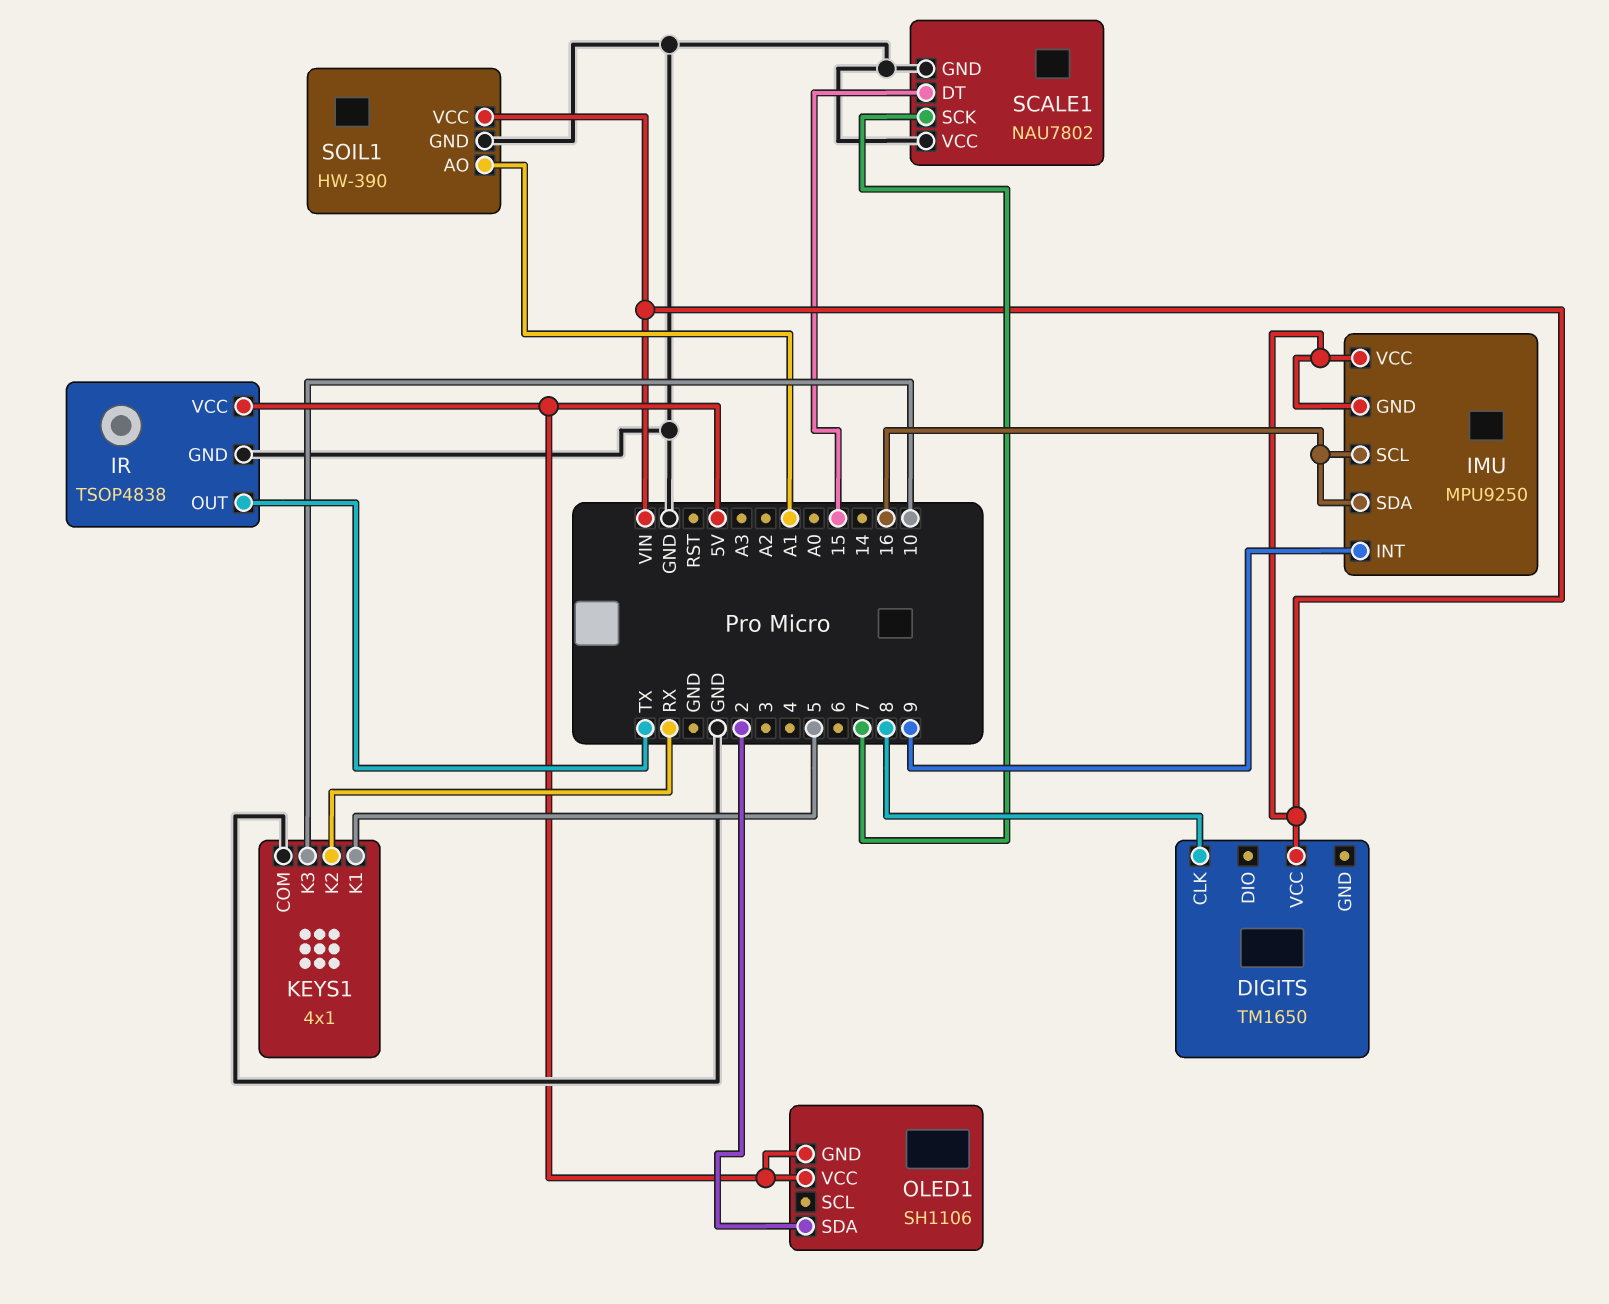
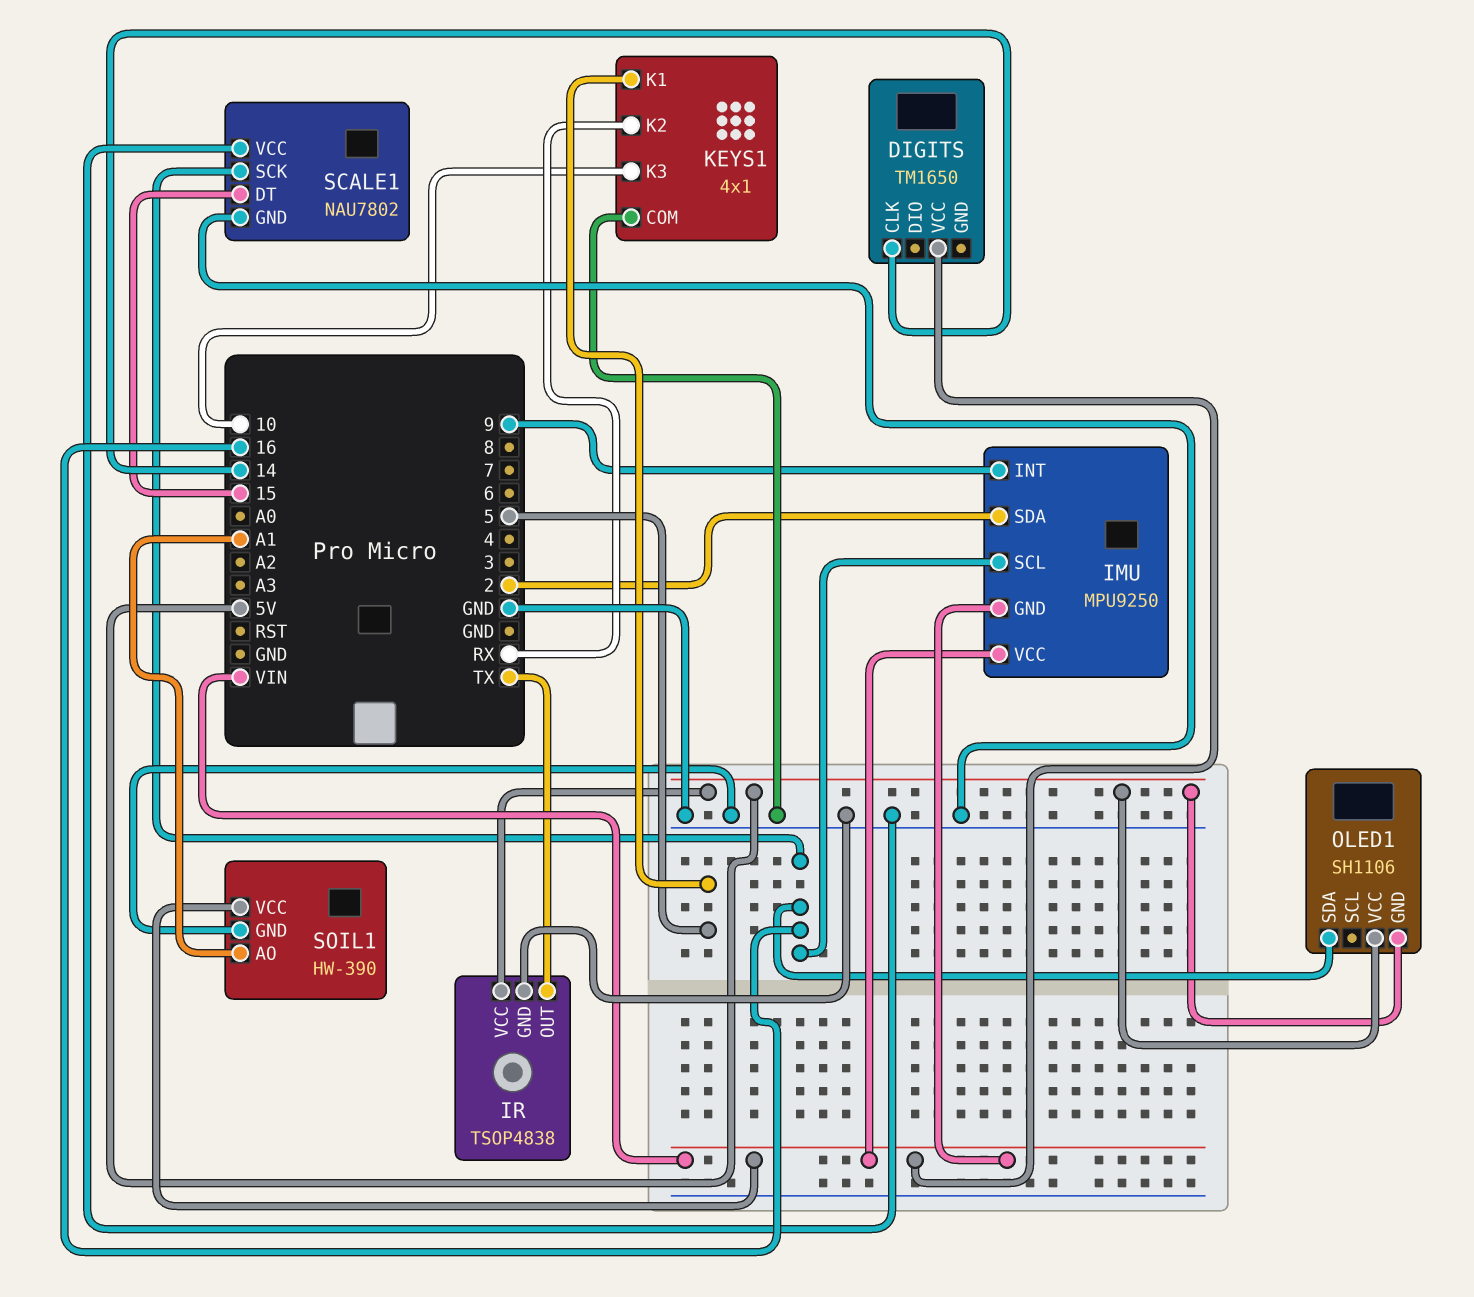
DIGITS pin CLK: 8 -> 14
IMU pin SDA: 16 -> 2
OLED1 pin SDA: 2 -> 16
SCALE1 pin SCK: 7 -> 16

